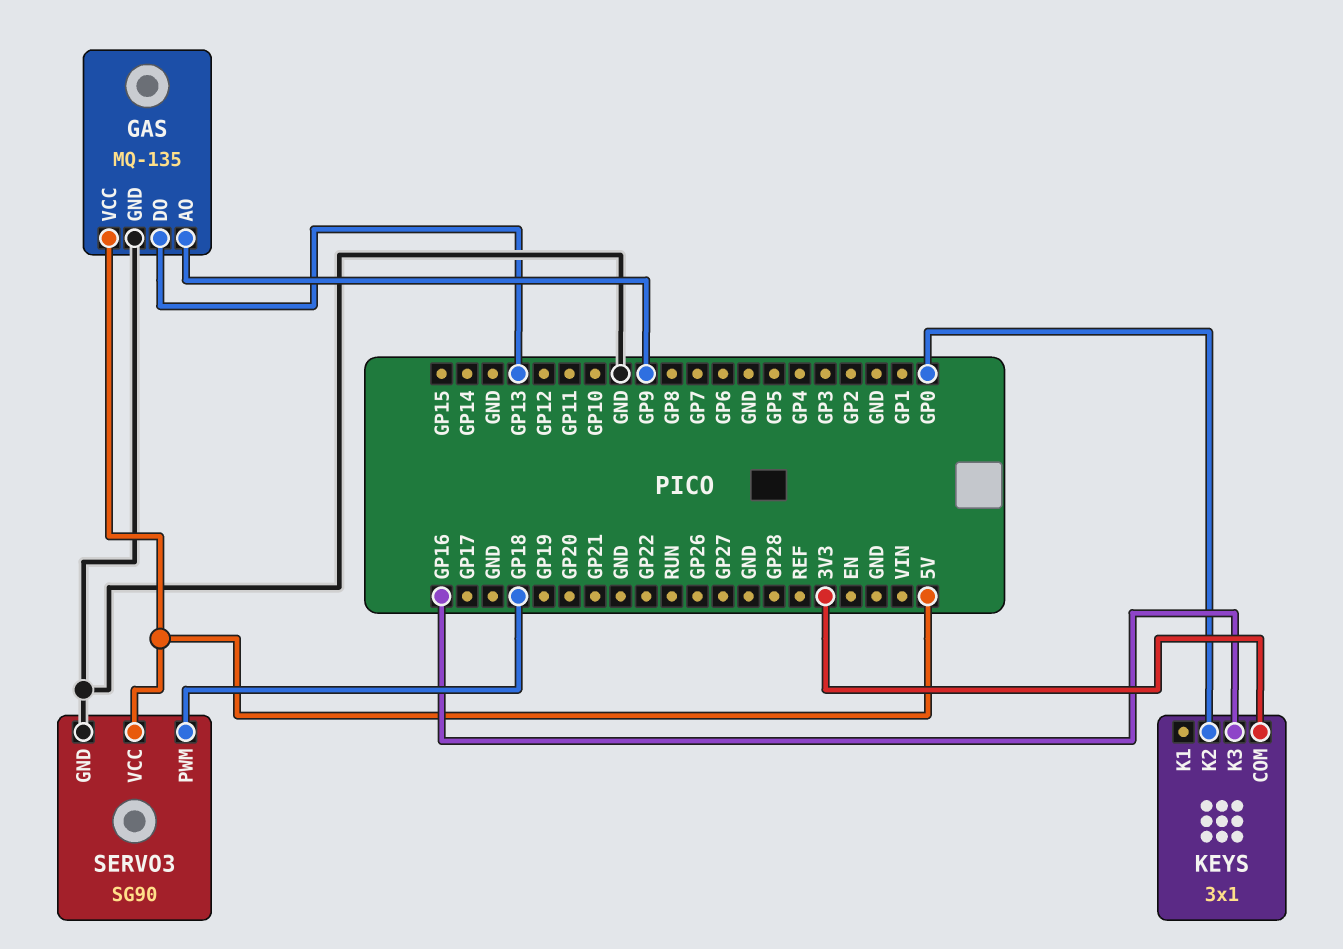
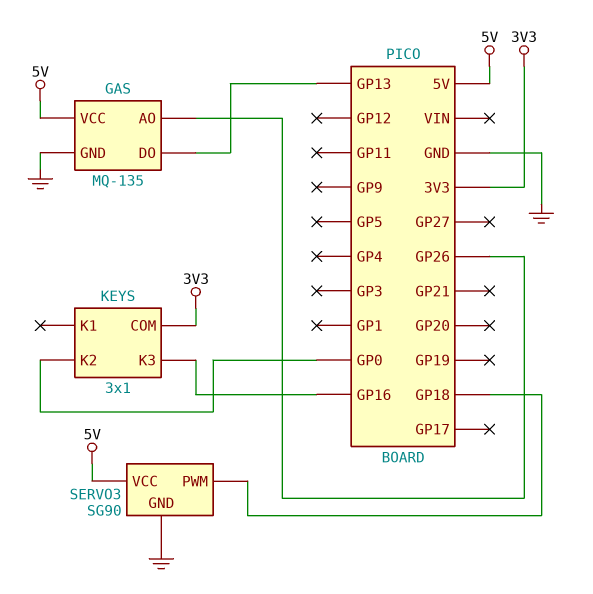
GAS pin AO: GP9 -> GP26

